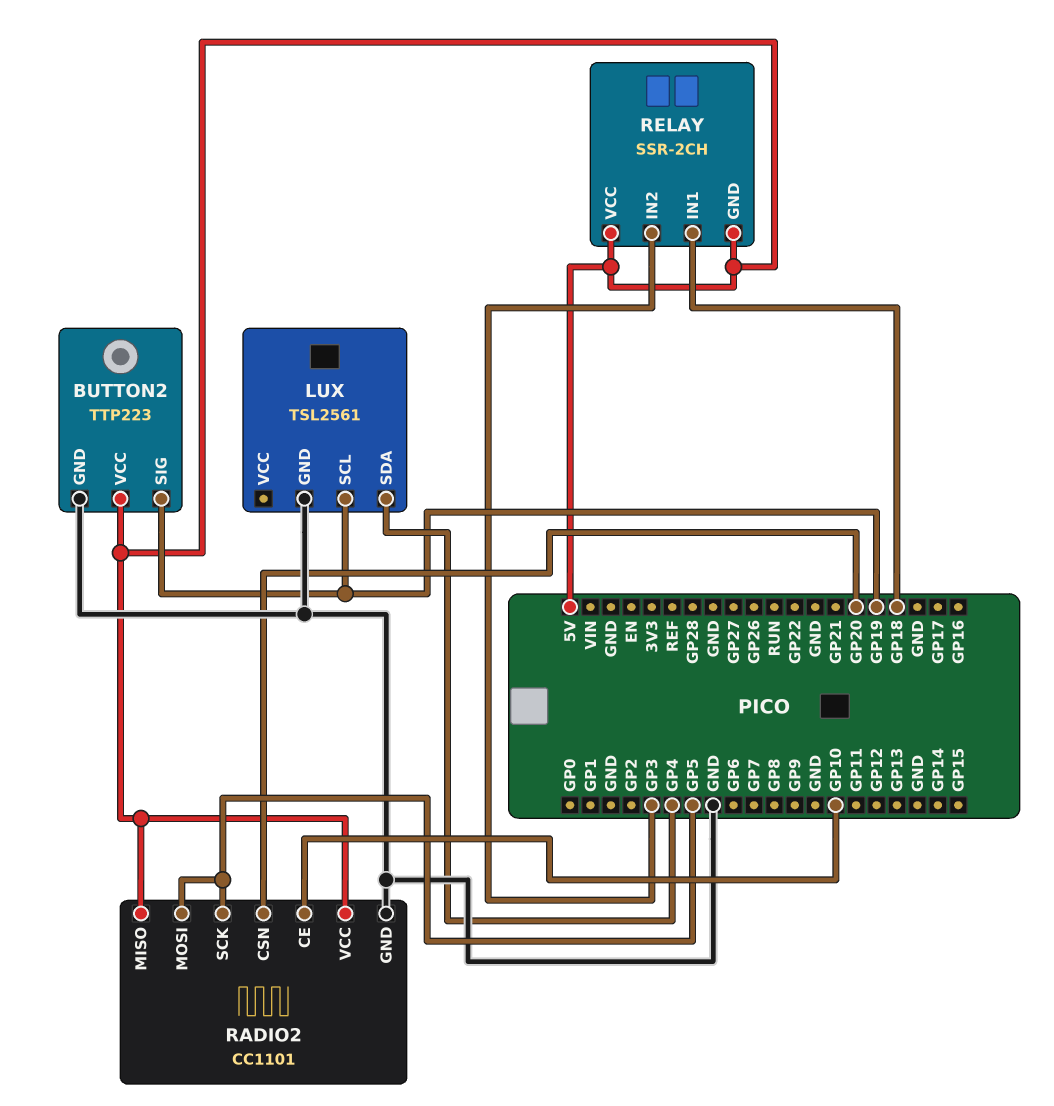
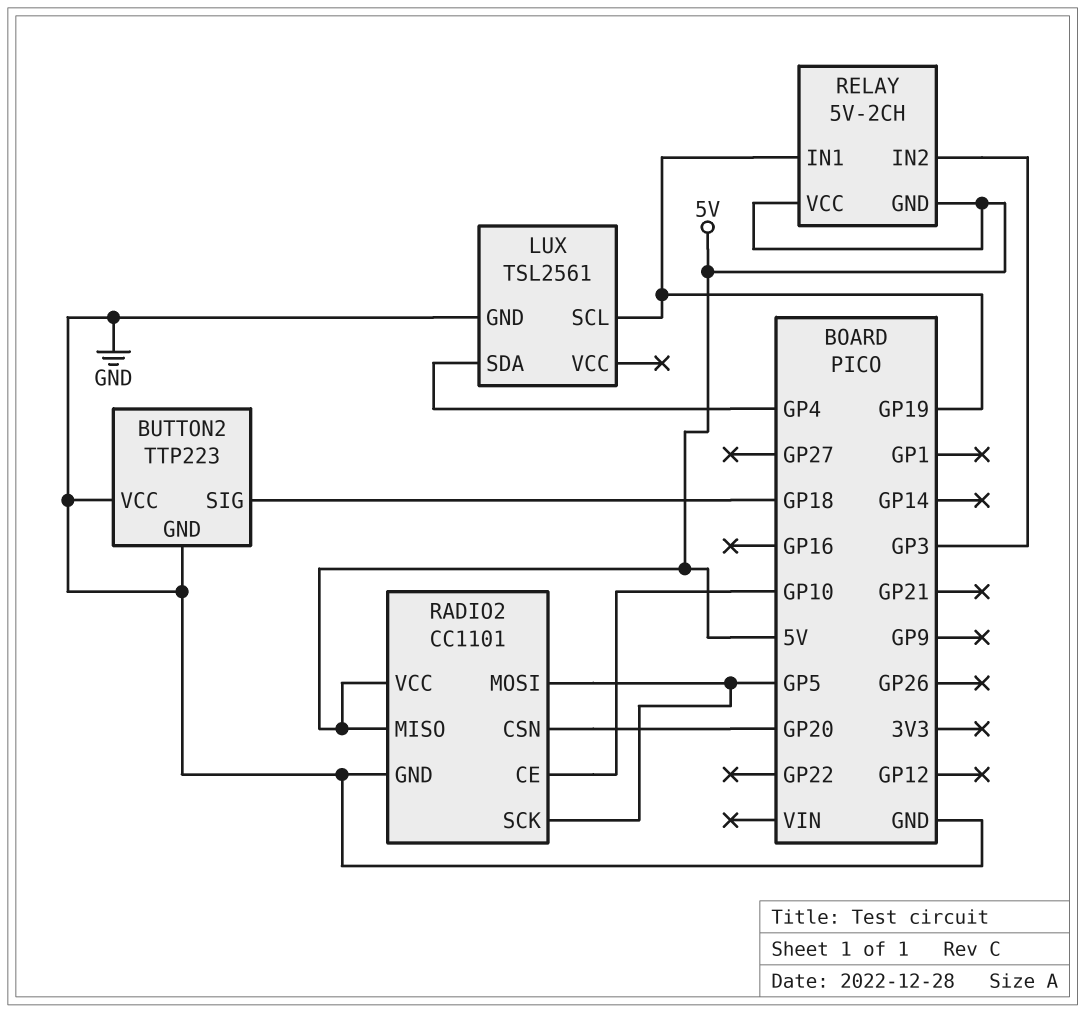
BUTTON2 pin SIG: GP19 -> GP18
BUTTON2 pin VCC: 5V -> GND
RELAY: SSR-2CH -> 5V-2CH
RELAY pin IN1: GP18 -> GP19

